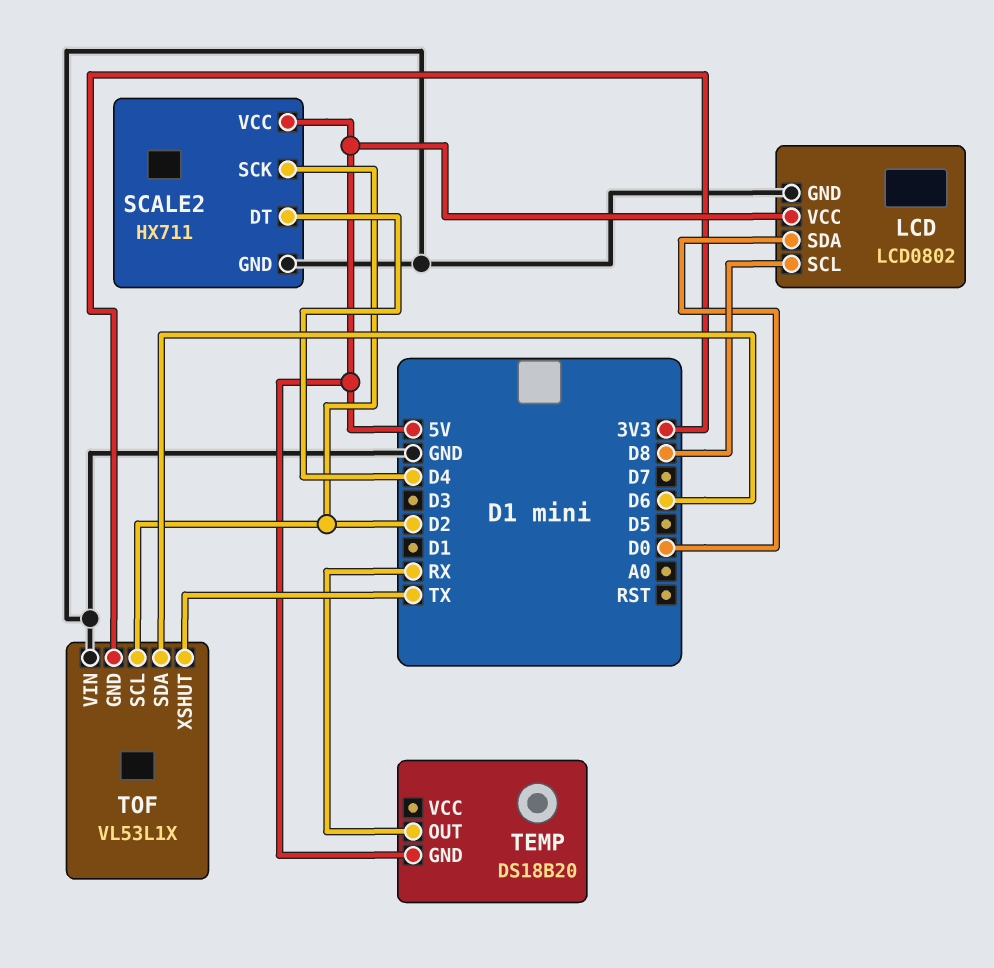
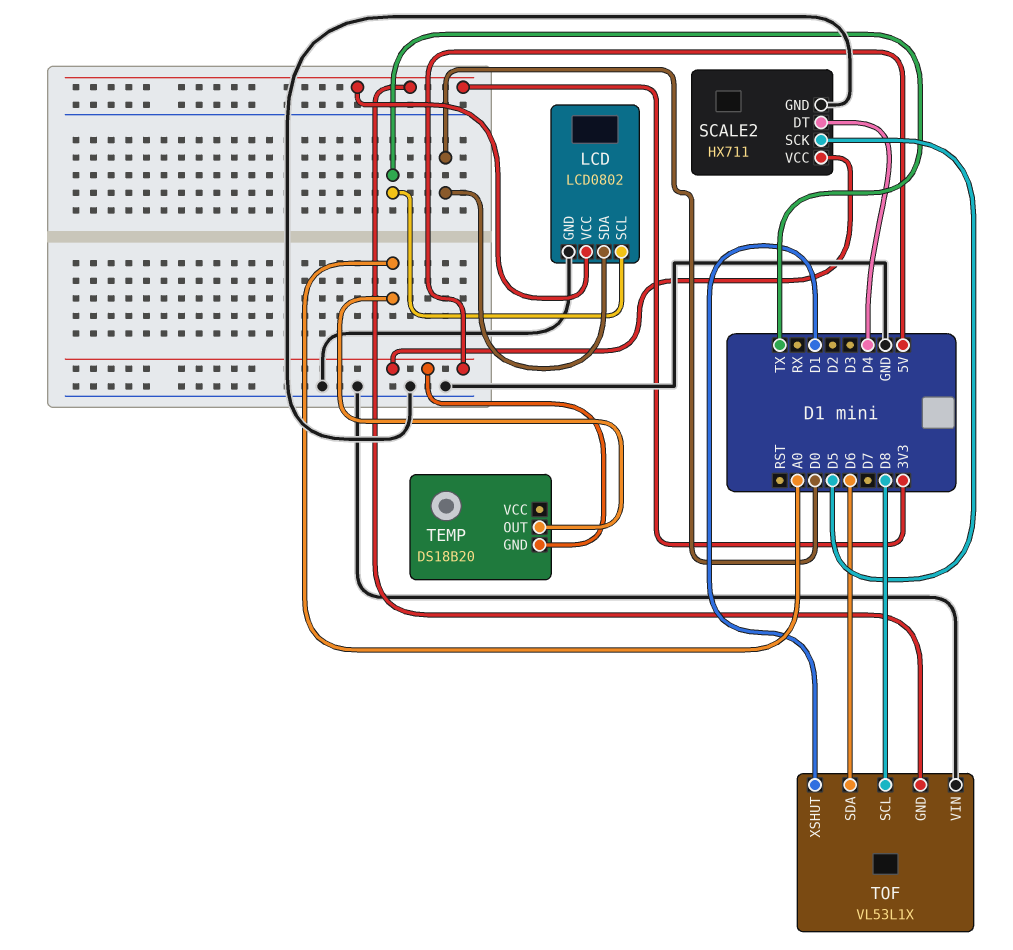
LCD pin SCL: D8 -> TX
LCD pin VCC: 5V -> 3V3
SCALE2 pin SCK: D2 -> D5
TEMP pin OUT: RX -> A0
TOF pin SCL: D2 -> D8
TOF pin XSHUT: TX -> D1

